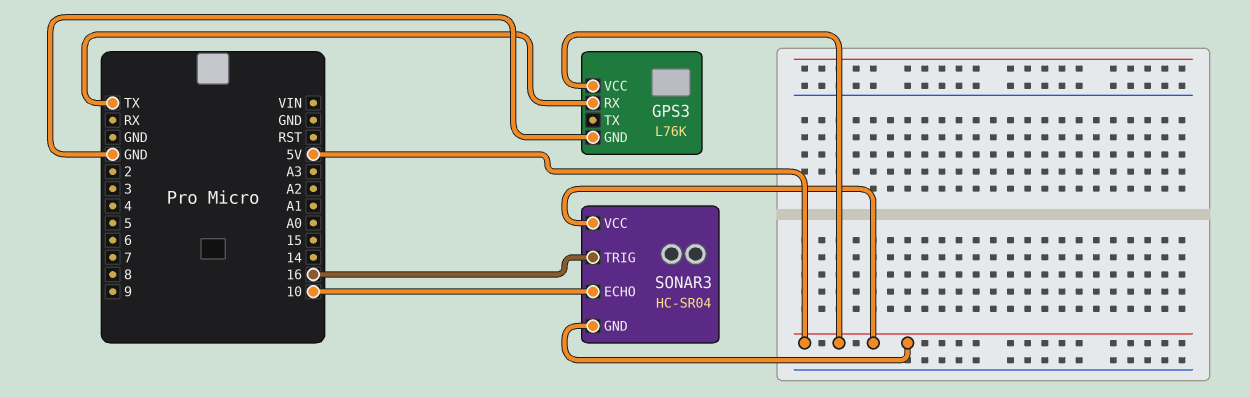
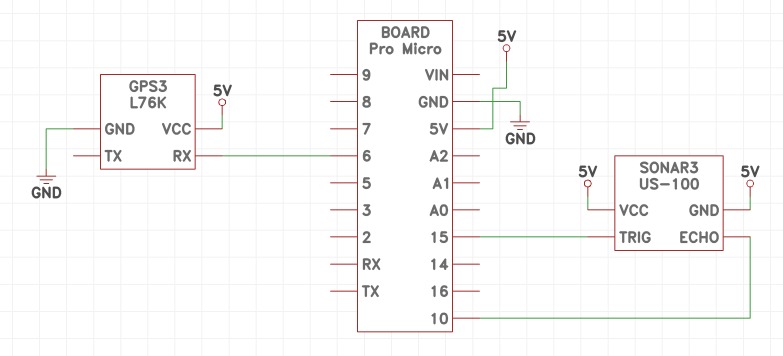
GPS3 pin RX: TX -> 6
SONAR3: HC-SR04 -> US-100
SONAR3 pin TRIG: 16 -> 15

